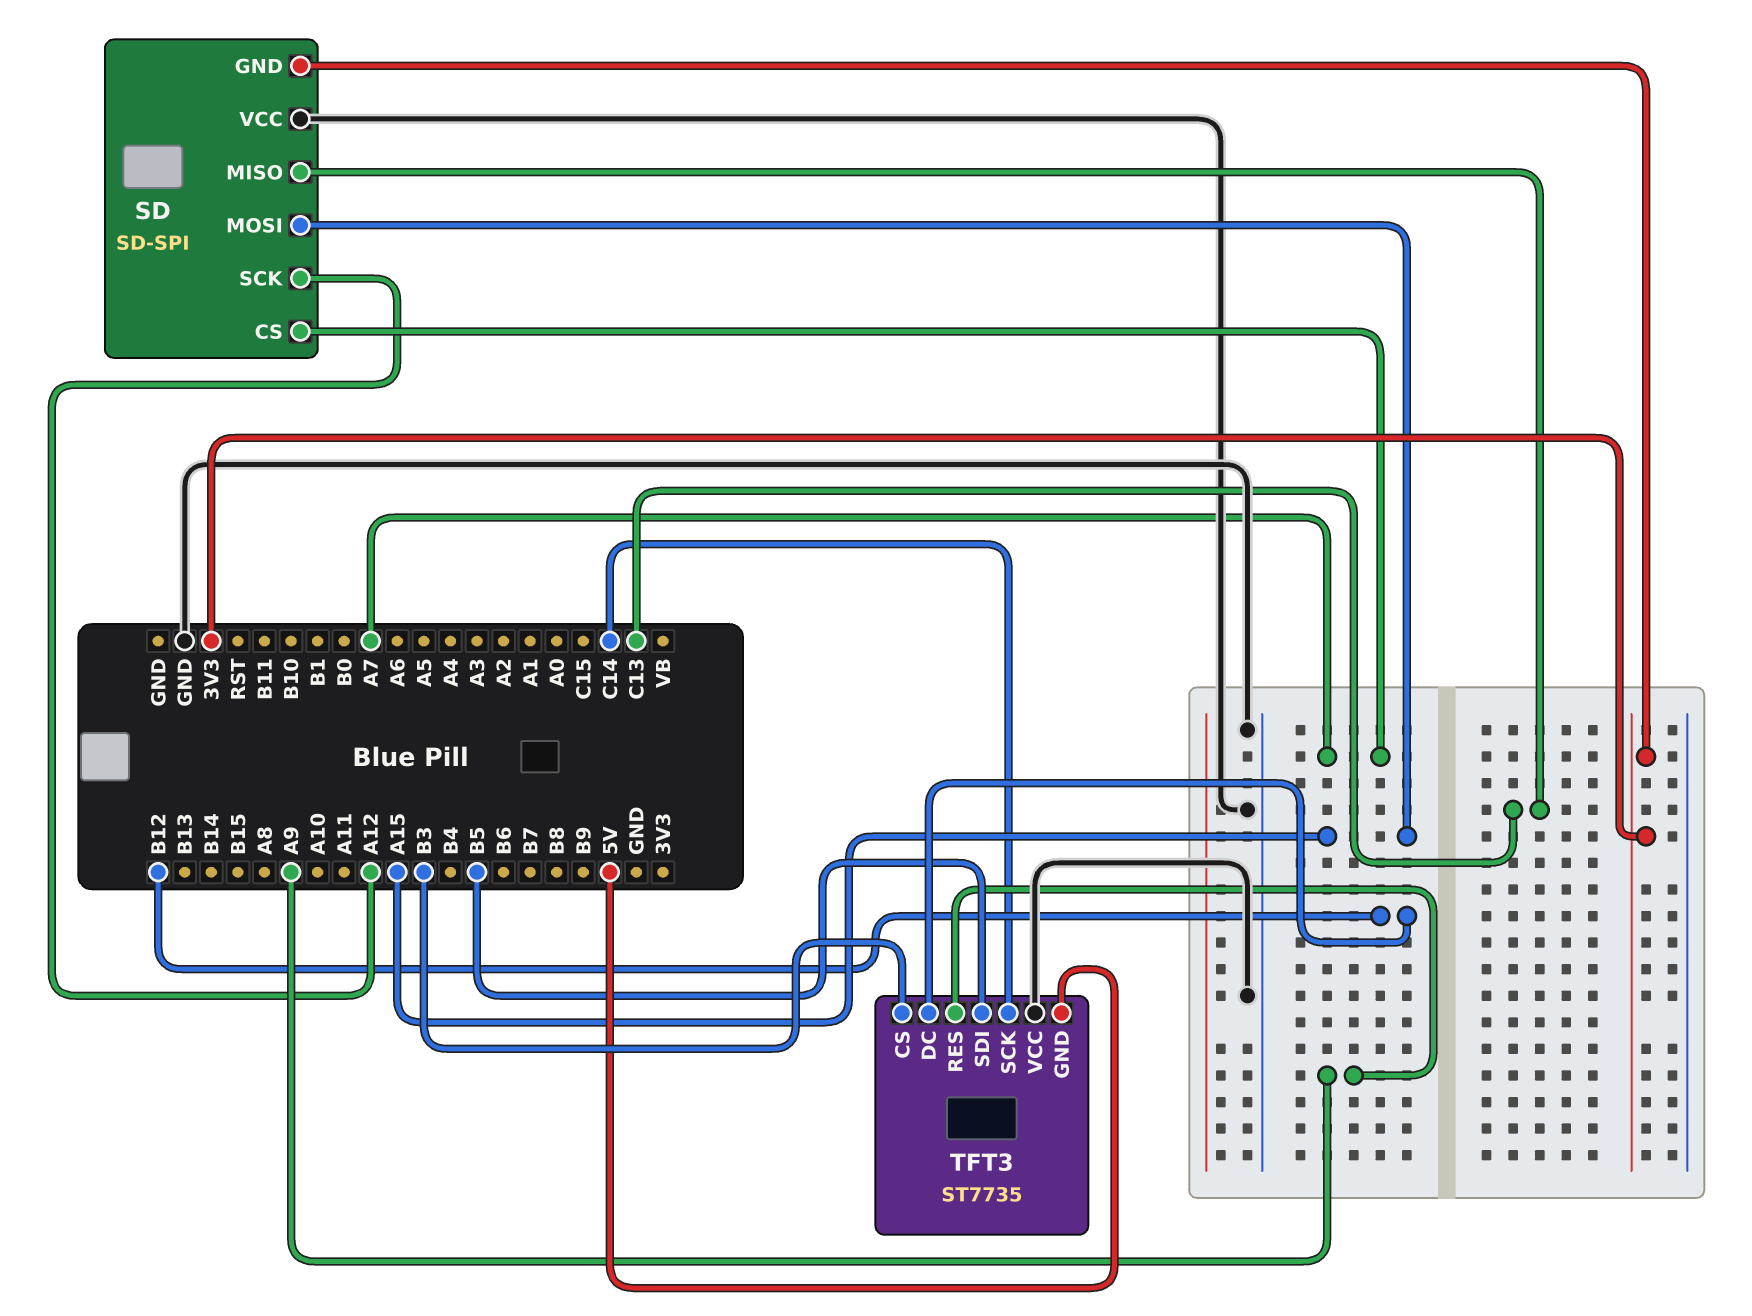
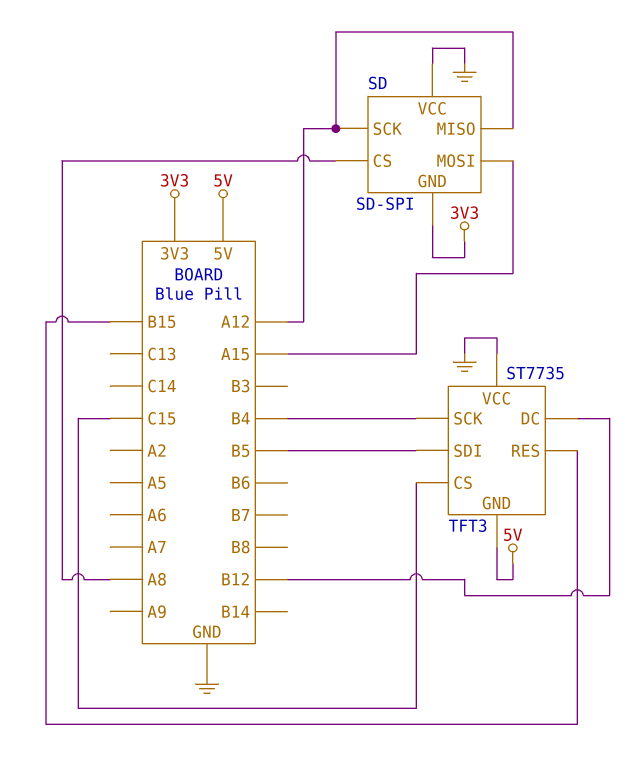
SD pin CS: A7 -> A8
SD pin MISO: C13 -> A12
TFT3 pin CS: B3 -> C15
TFT3 pin RES: A9 -> B15
TFT3 pin SCK: C14 -> B4

